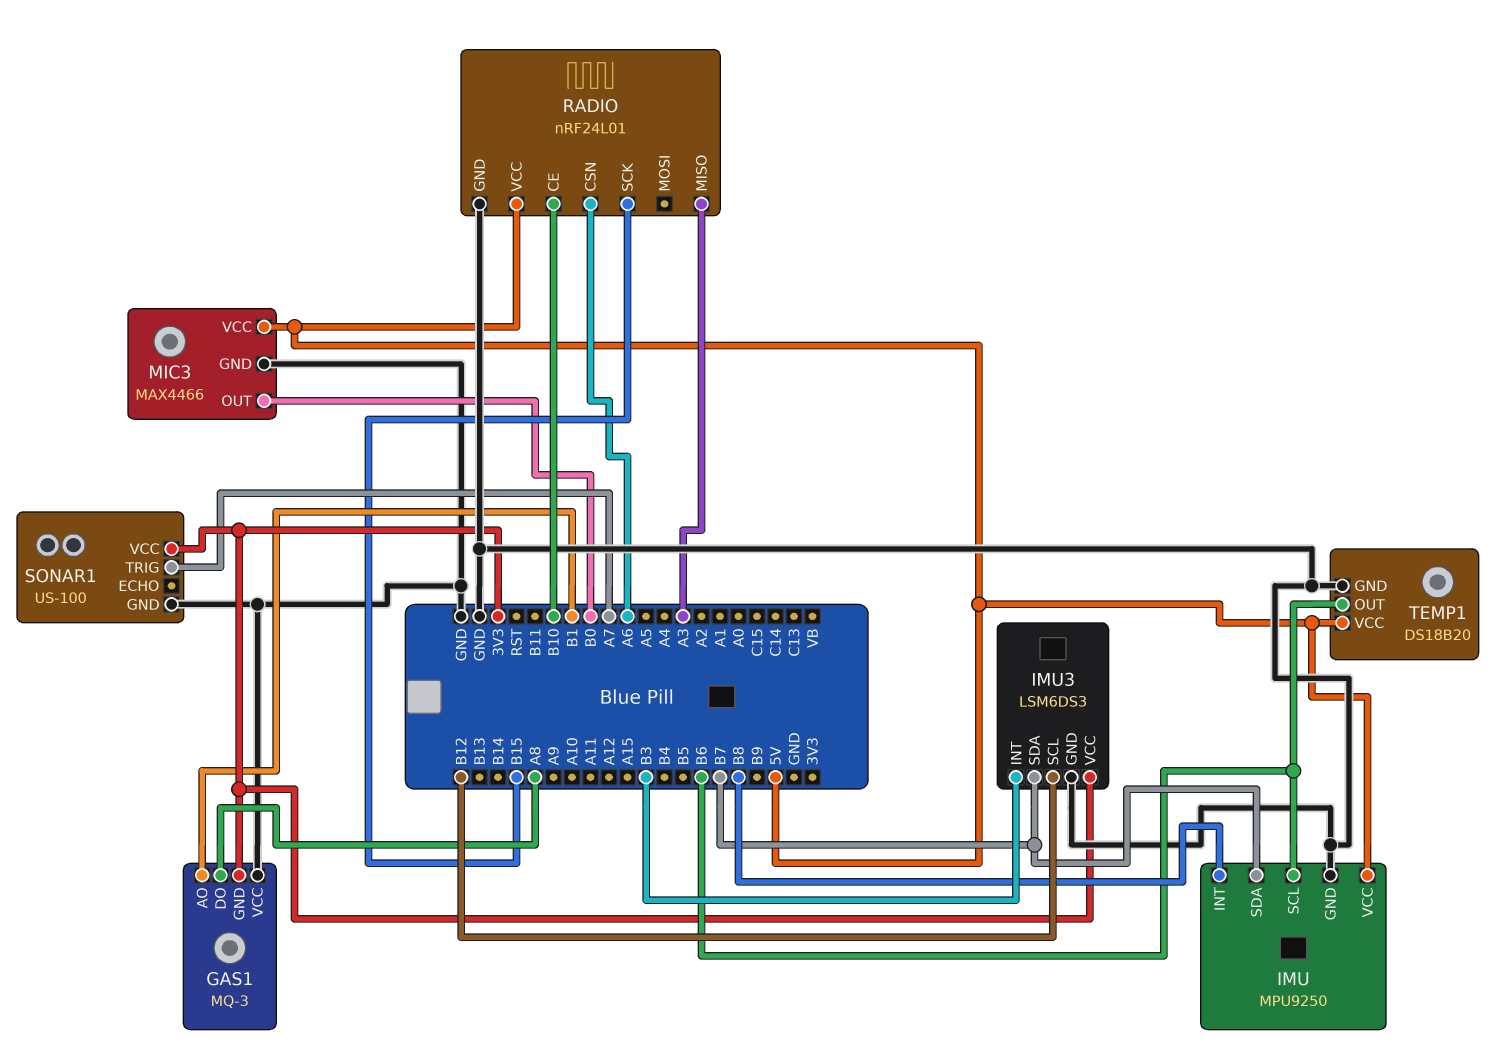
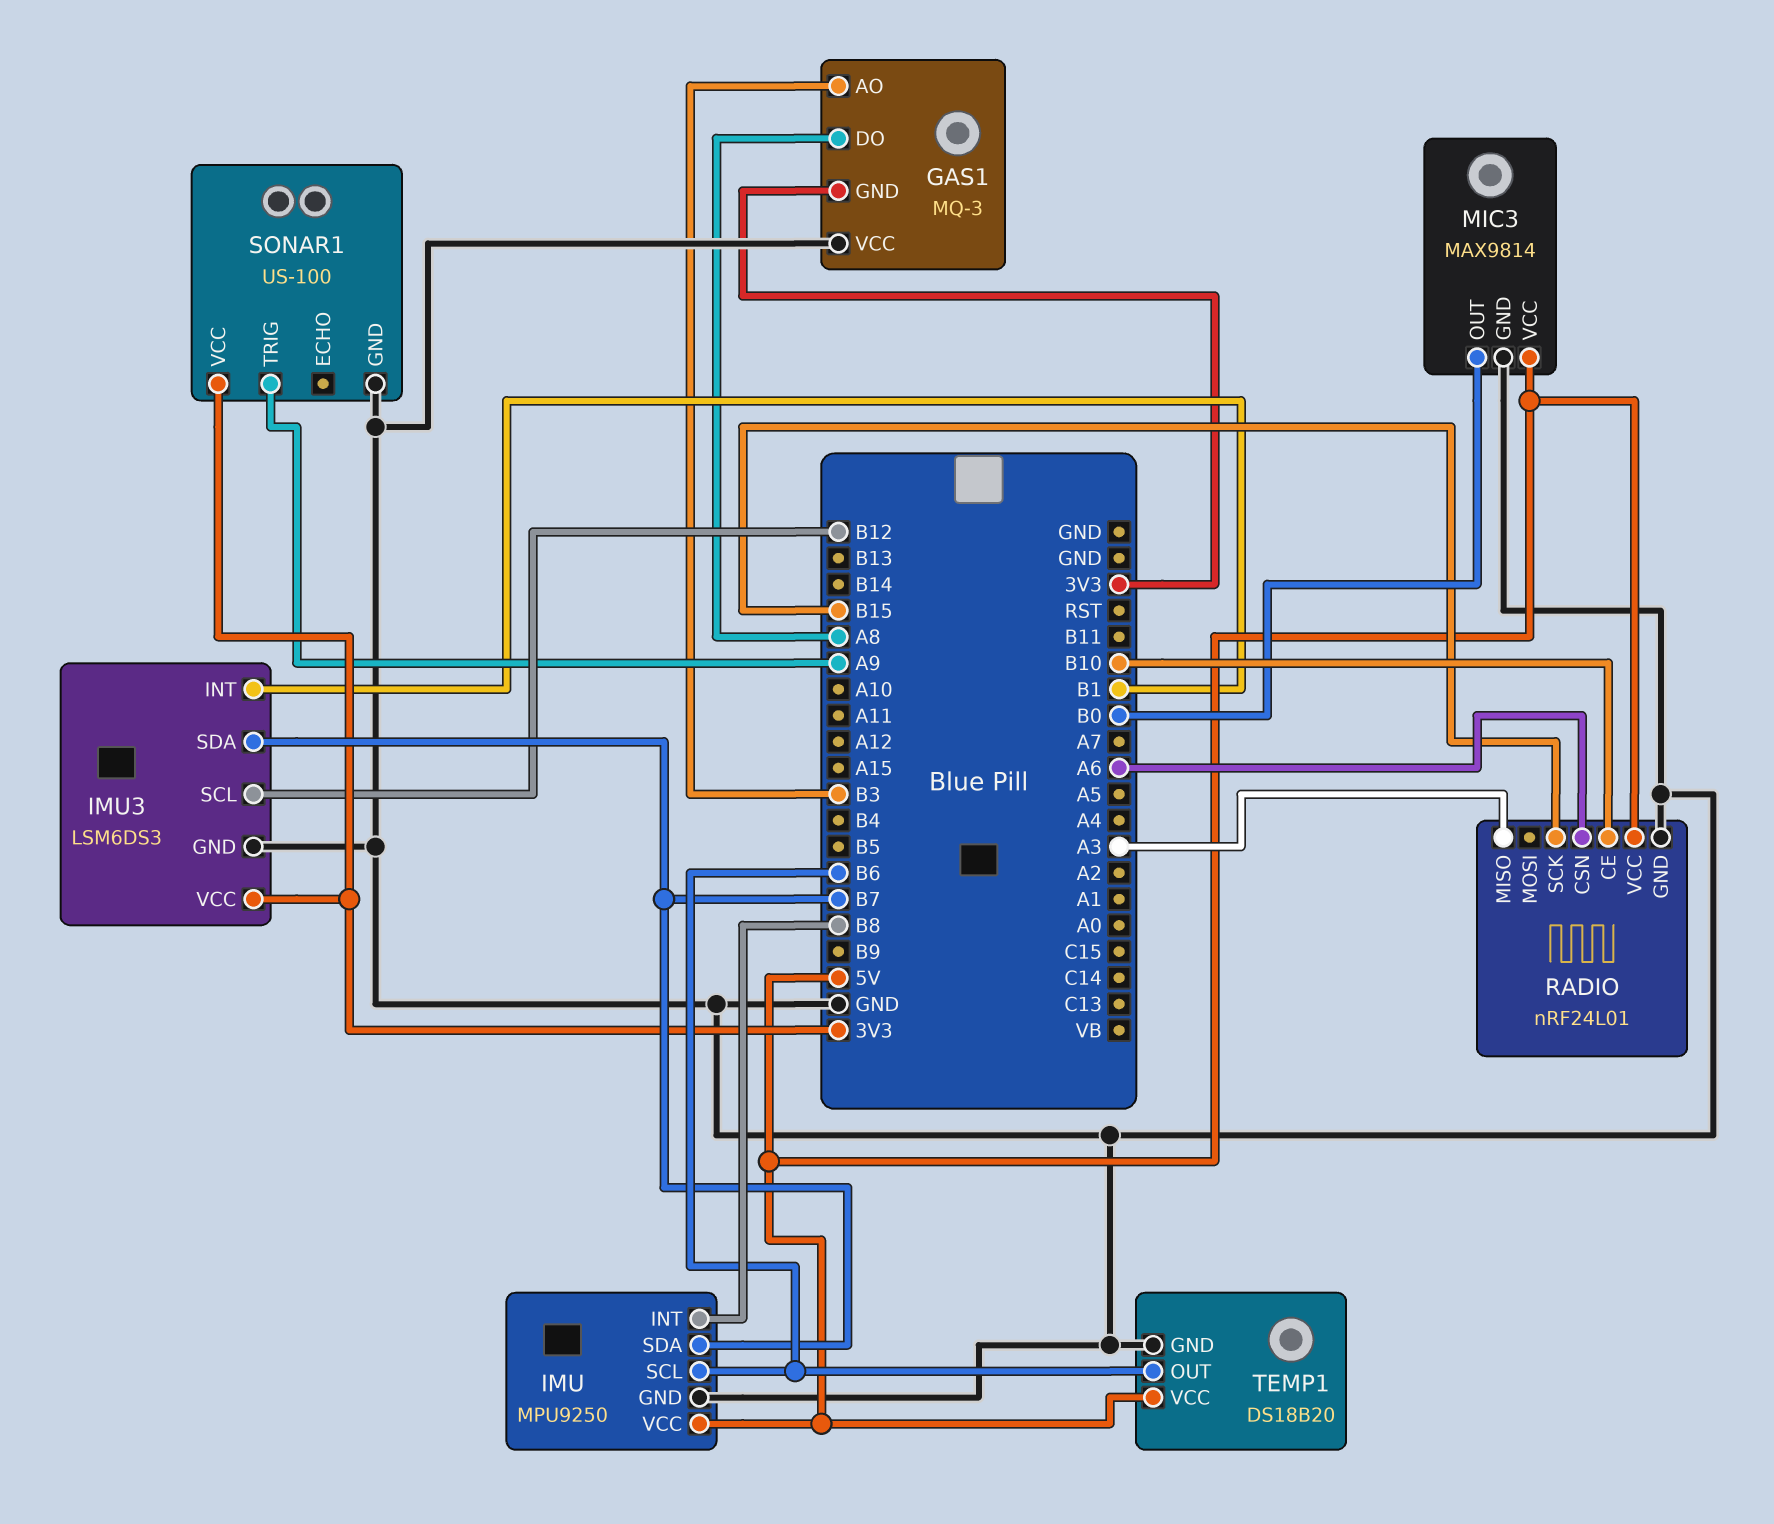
GAS1 pin AO: B1 -> B3
IMU3 pin INT: B3 -> B1
MIC3: MAX4466 -> MAX9814
SONAR1 pin TRIG: A7 -> A9

